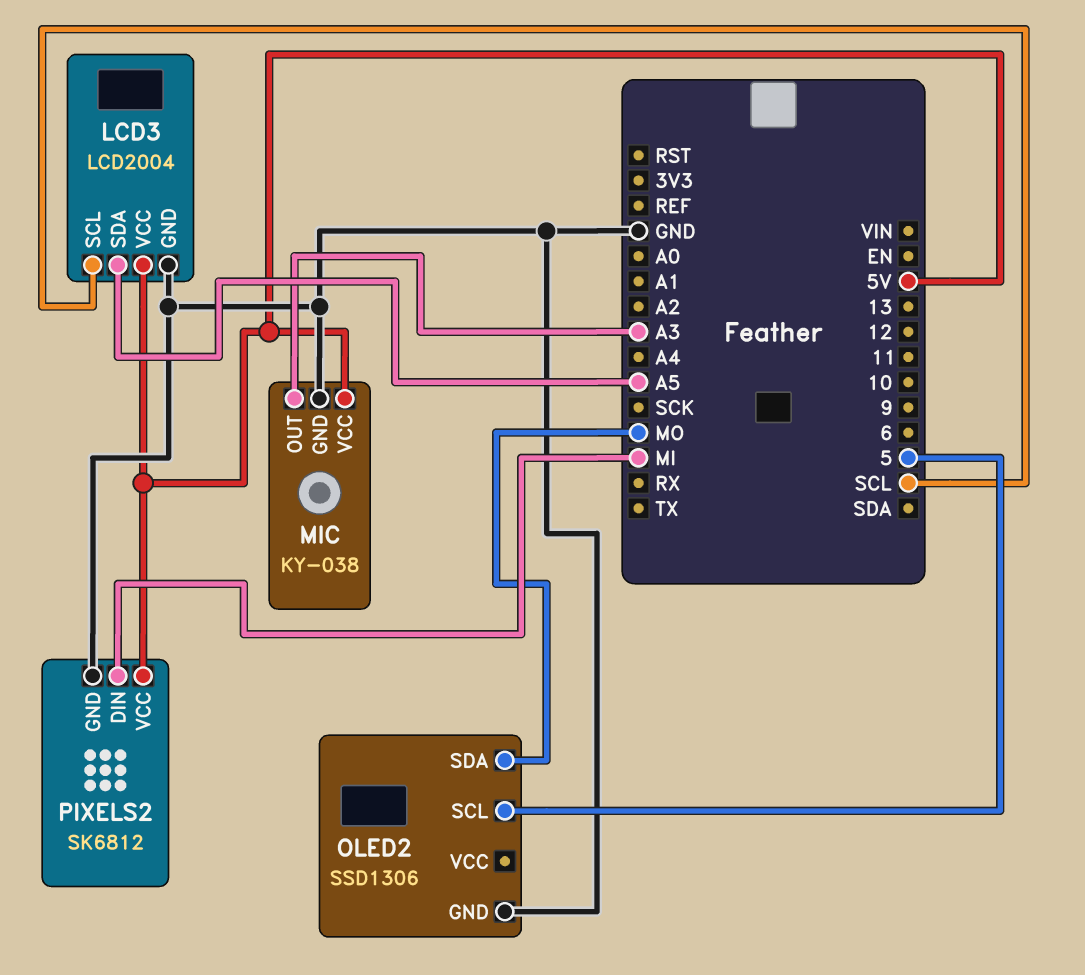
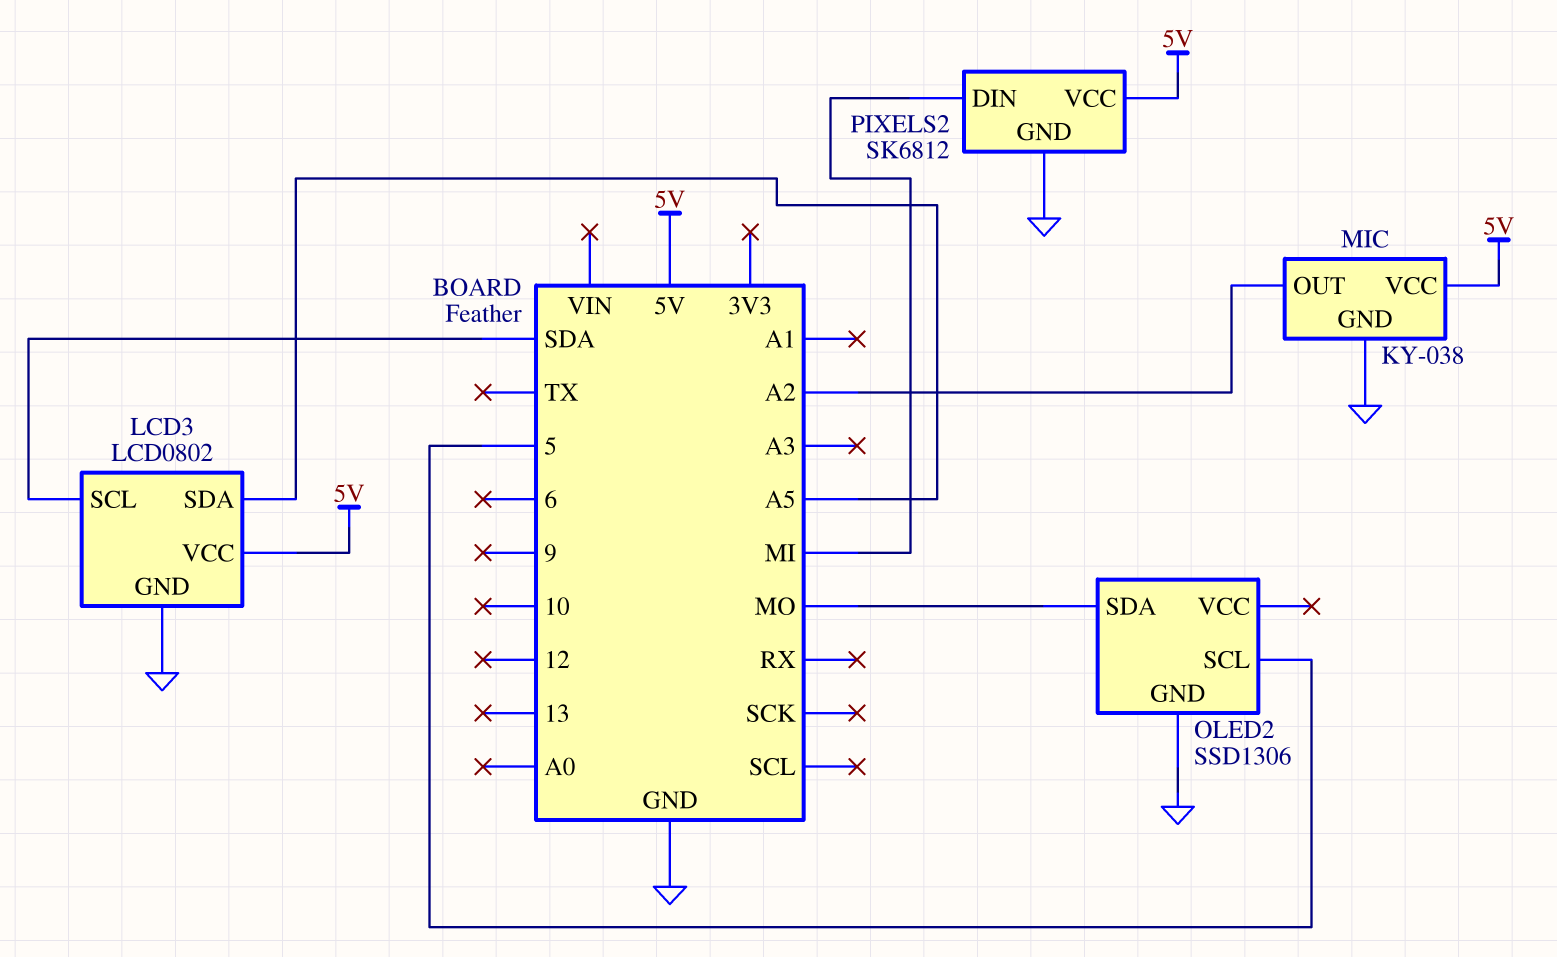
LCD3: LCD2004 -> LCD0802
LCD3 pin SCL: SCL -> SDA
MIC pin OUT: A3 -> A2

